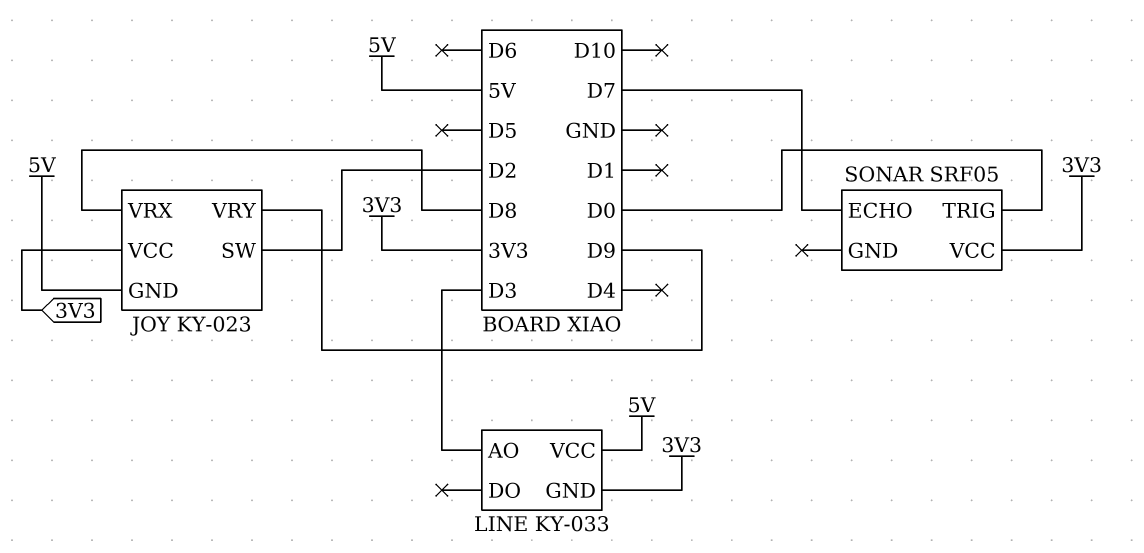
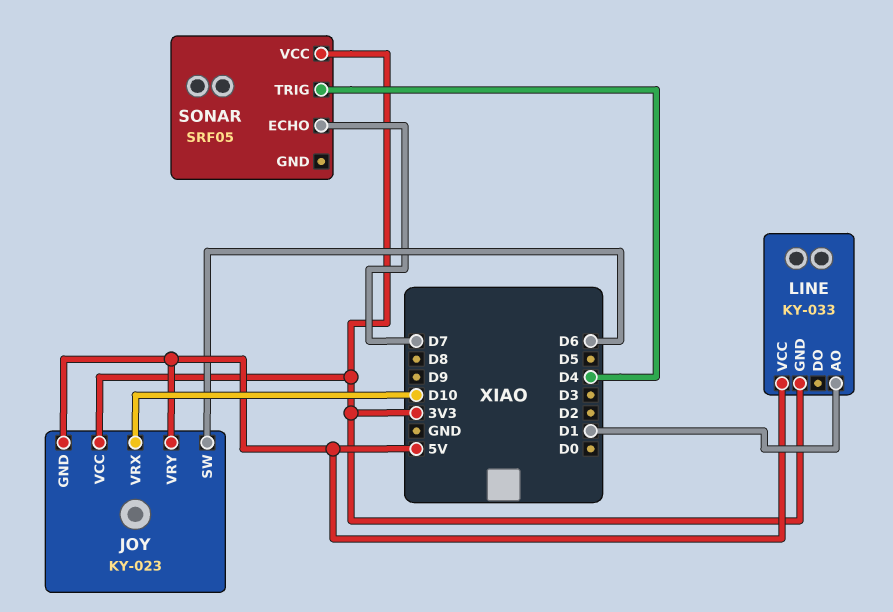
JOY pin SW: D2 -> D6
JOY pin VRX: D8 -> D10
JOY pin VRY: D9 -> 5V
LINE pin AO: D3 -> D1
SONAR pin TRIG: D0 -> D4

